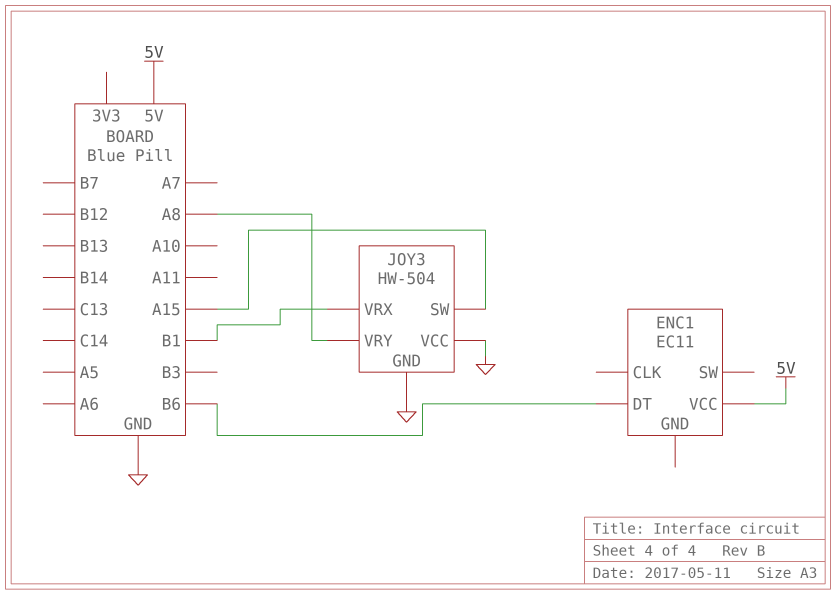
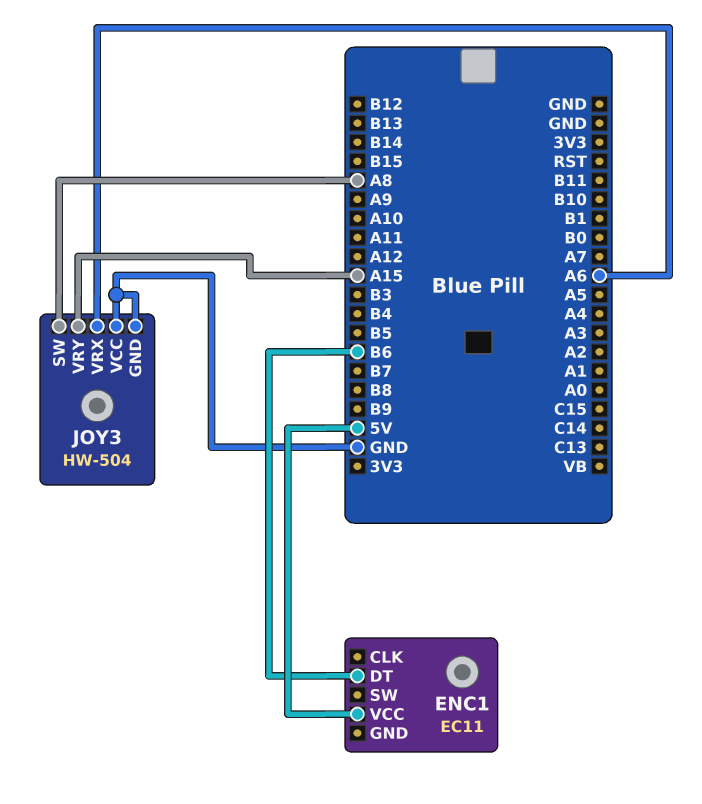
JOY3 pin SW: A15 -> A8
JOY3 pin VRX: B1 -> A6
JOY3 pin VRY: A8 -> A15

